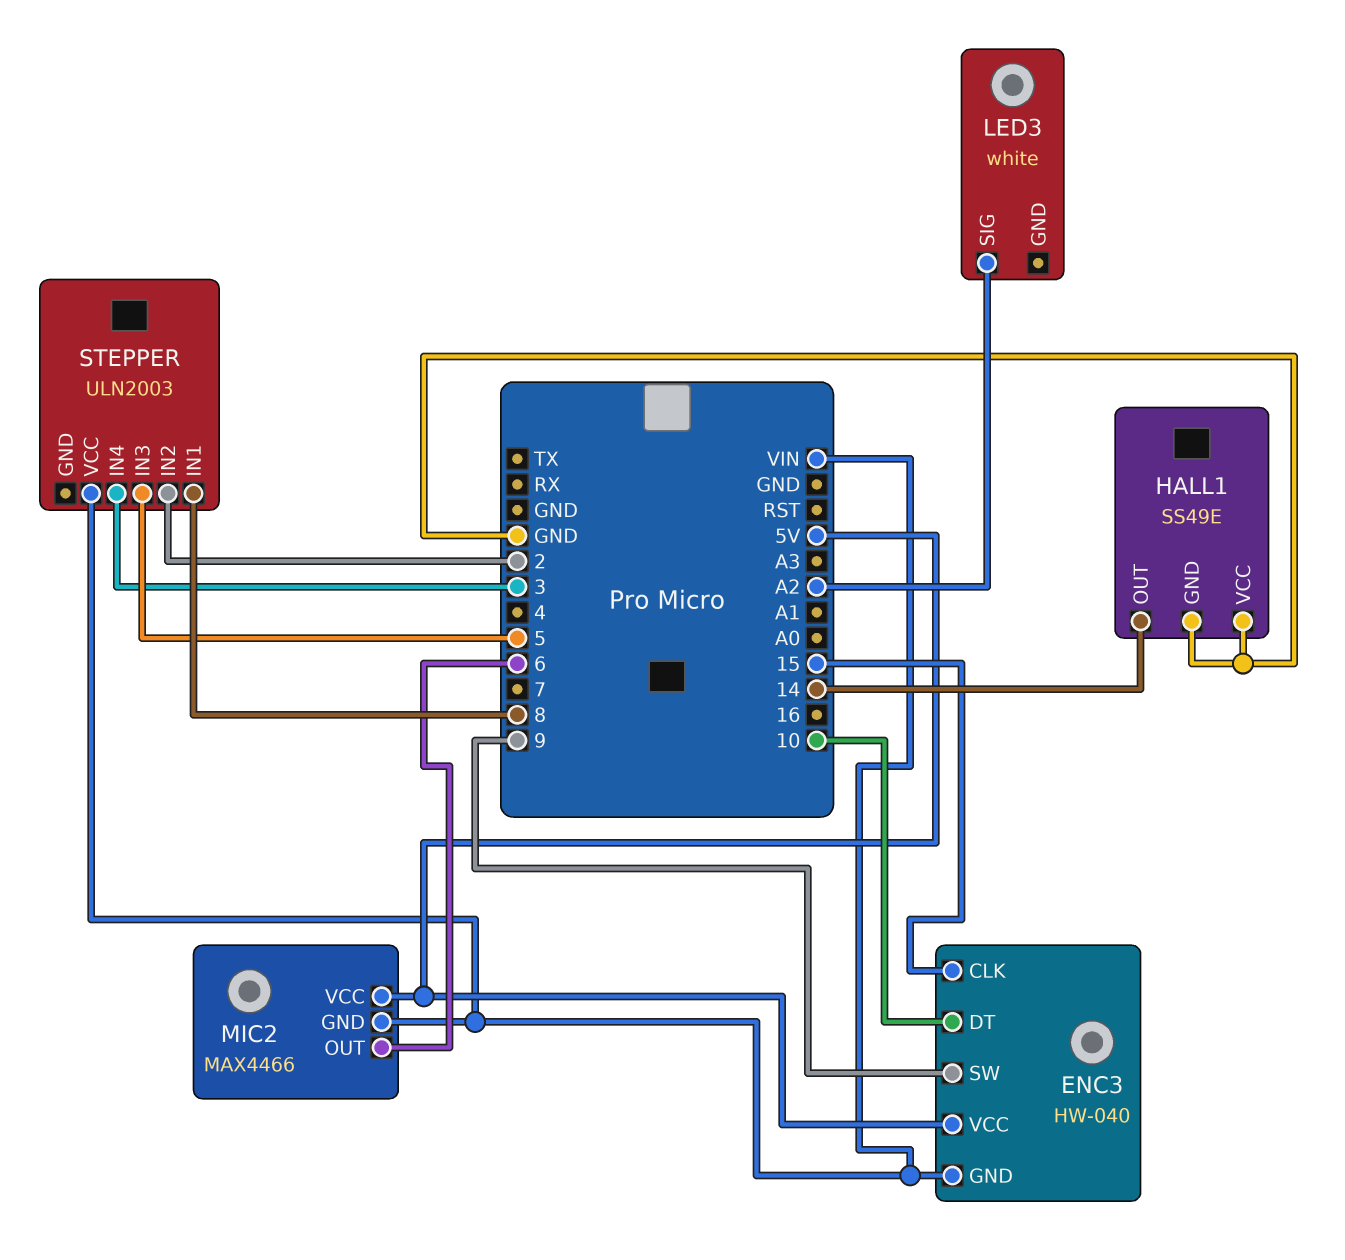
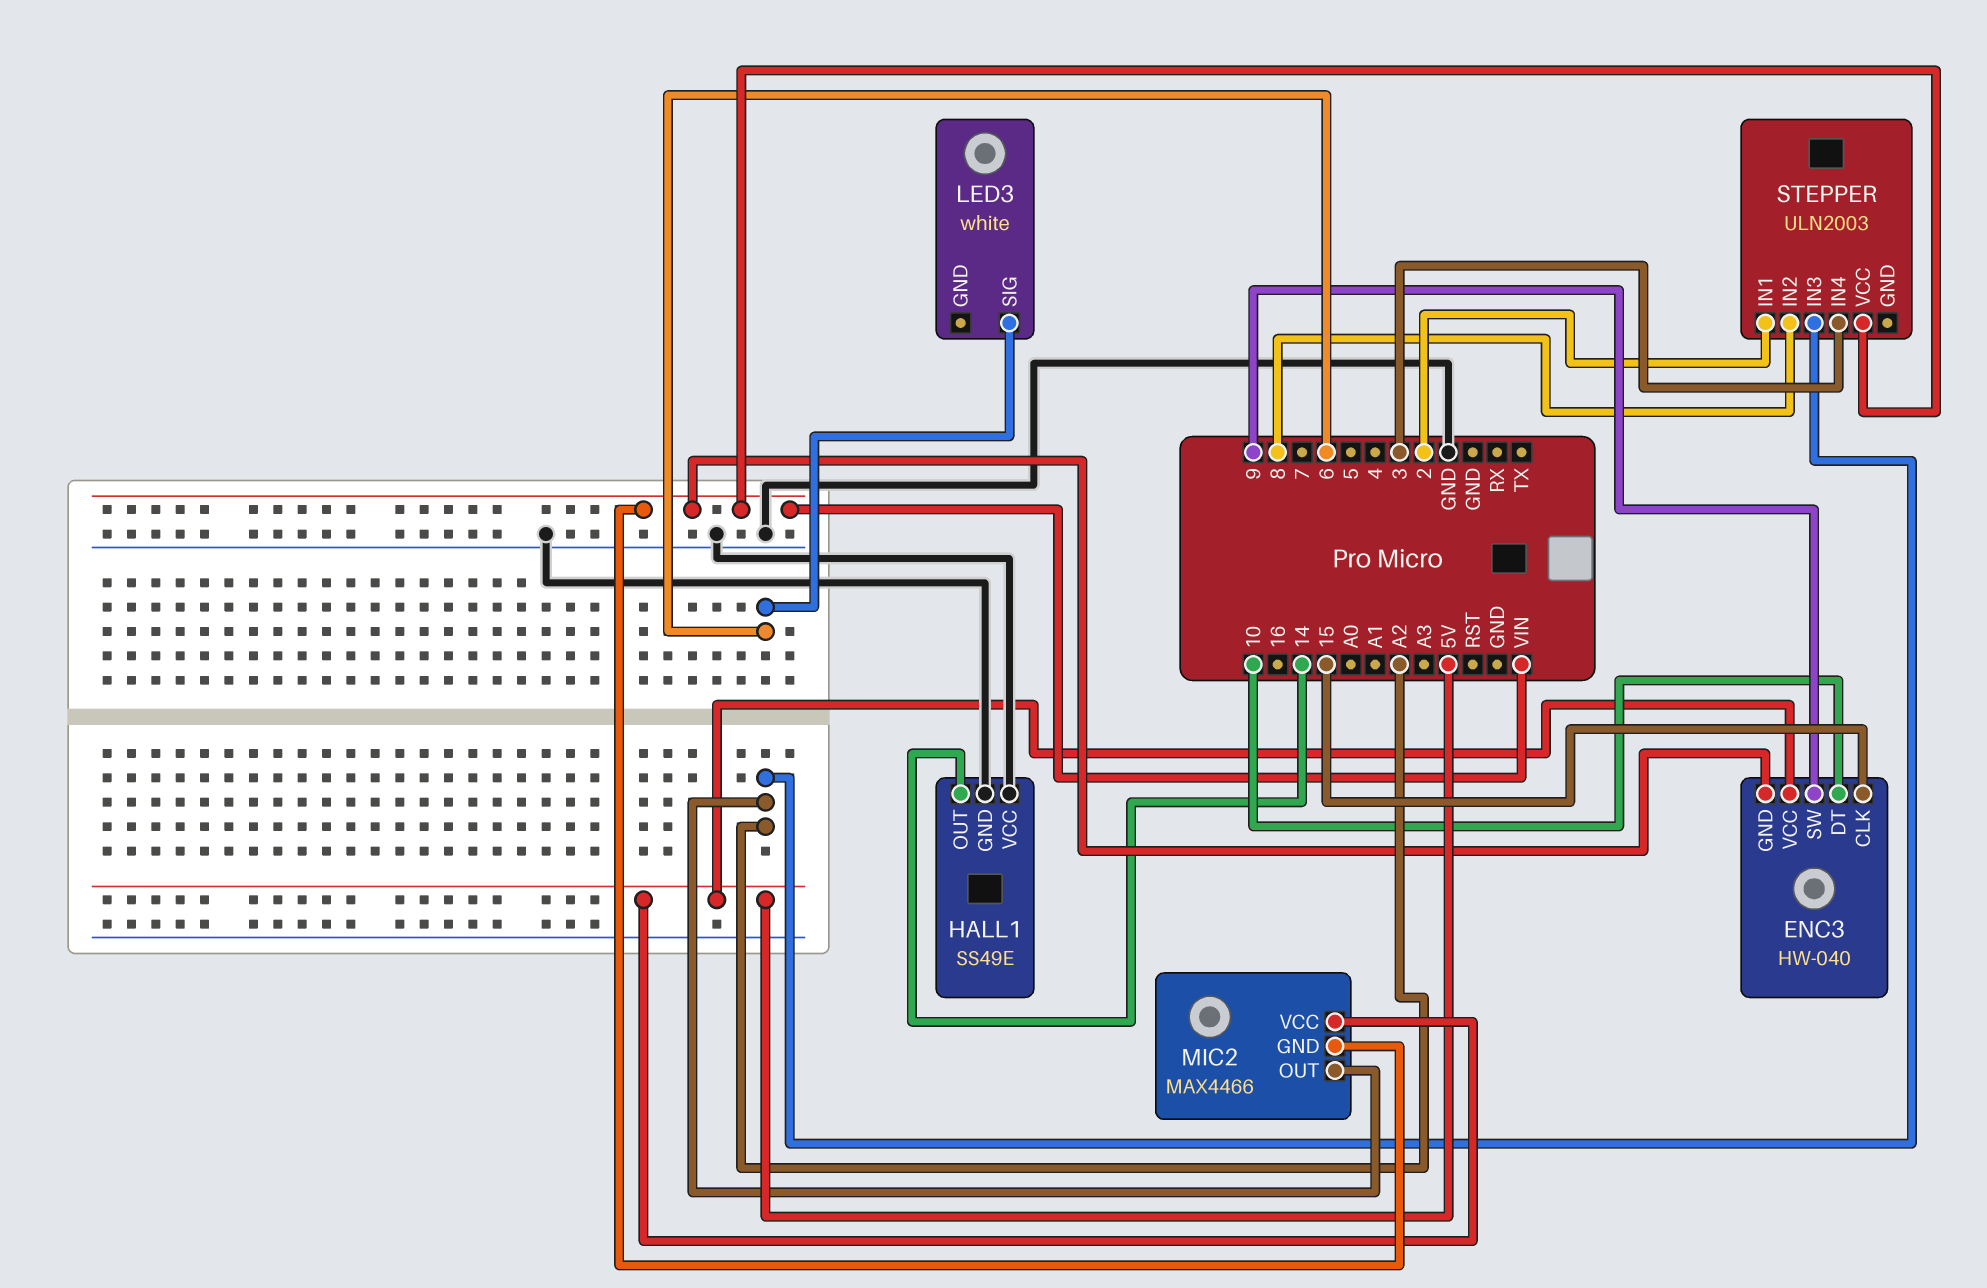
LED3 pin SIG: A2 -> 6
MIC2 pin OUT: 6 -> A2
STEPPER pin IN1: 8 -> 2
STEPPER pin IN2: 2 -> 8
STEPPER pin IN3: 5 -> A2

